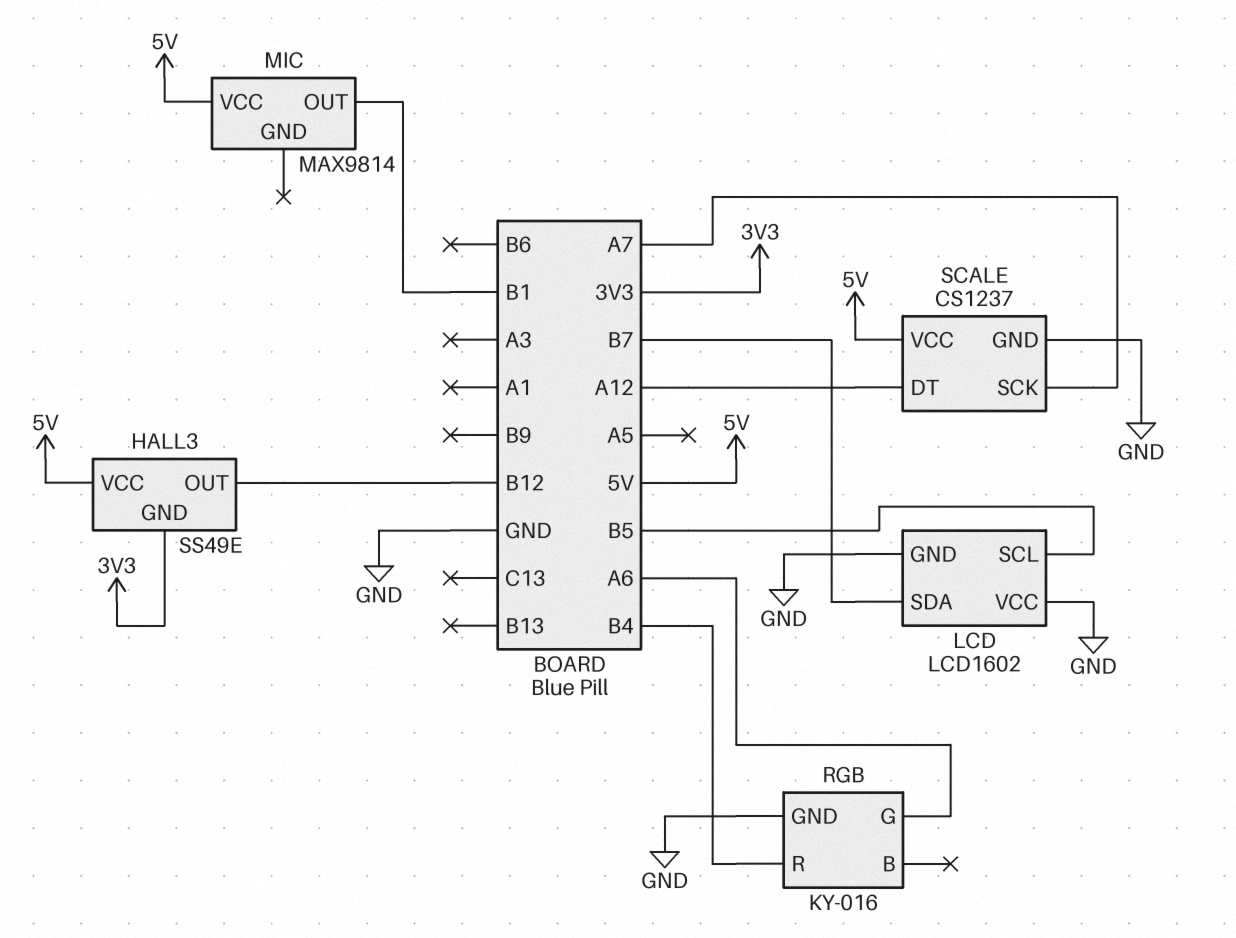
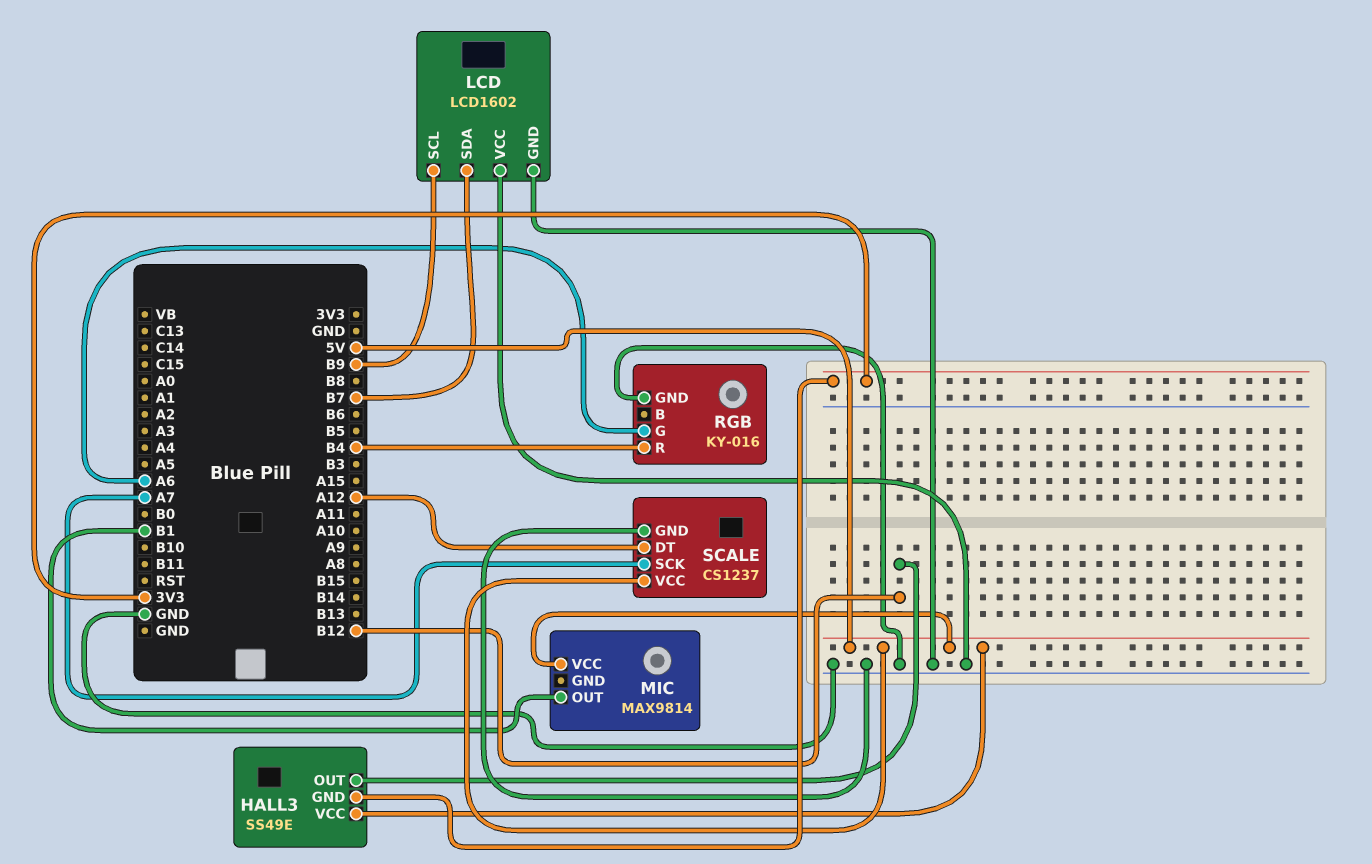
LCD pin SCL: B5 -> B9

